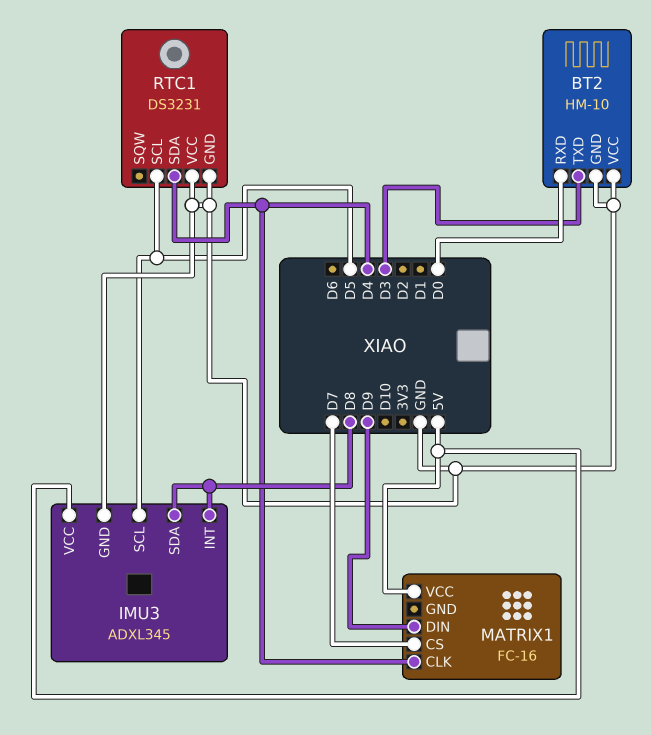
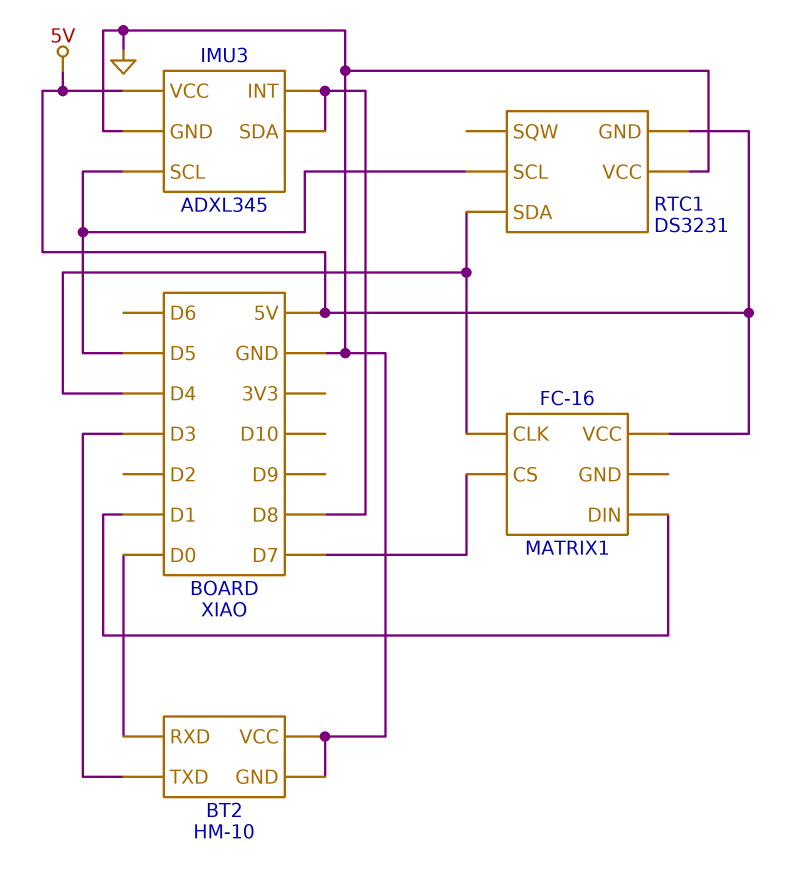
MATRIX1 pin DIN: D9 -> D1
RTC1 pin GND: GND -> 5V

